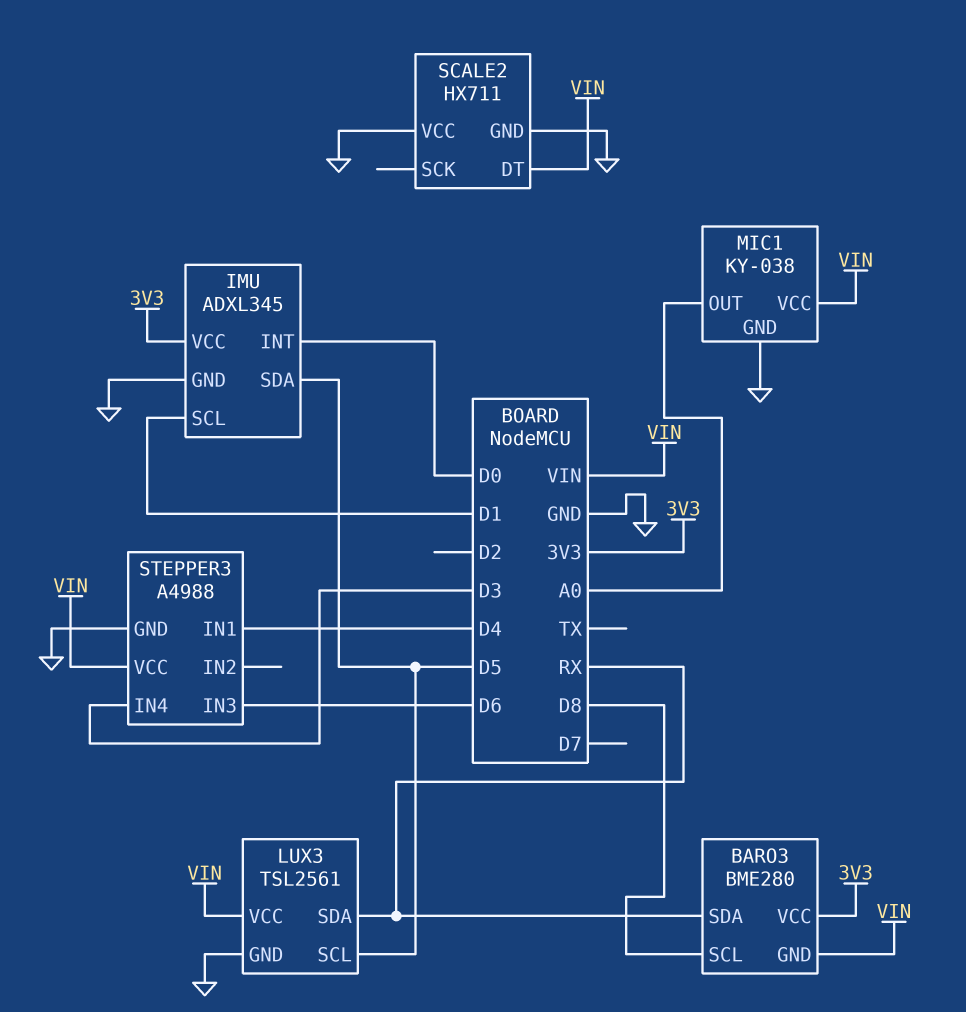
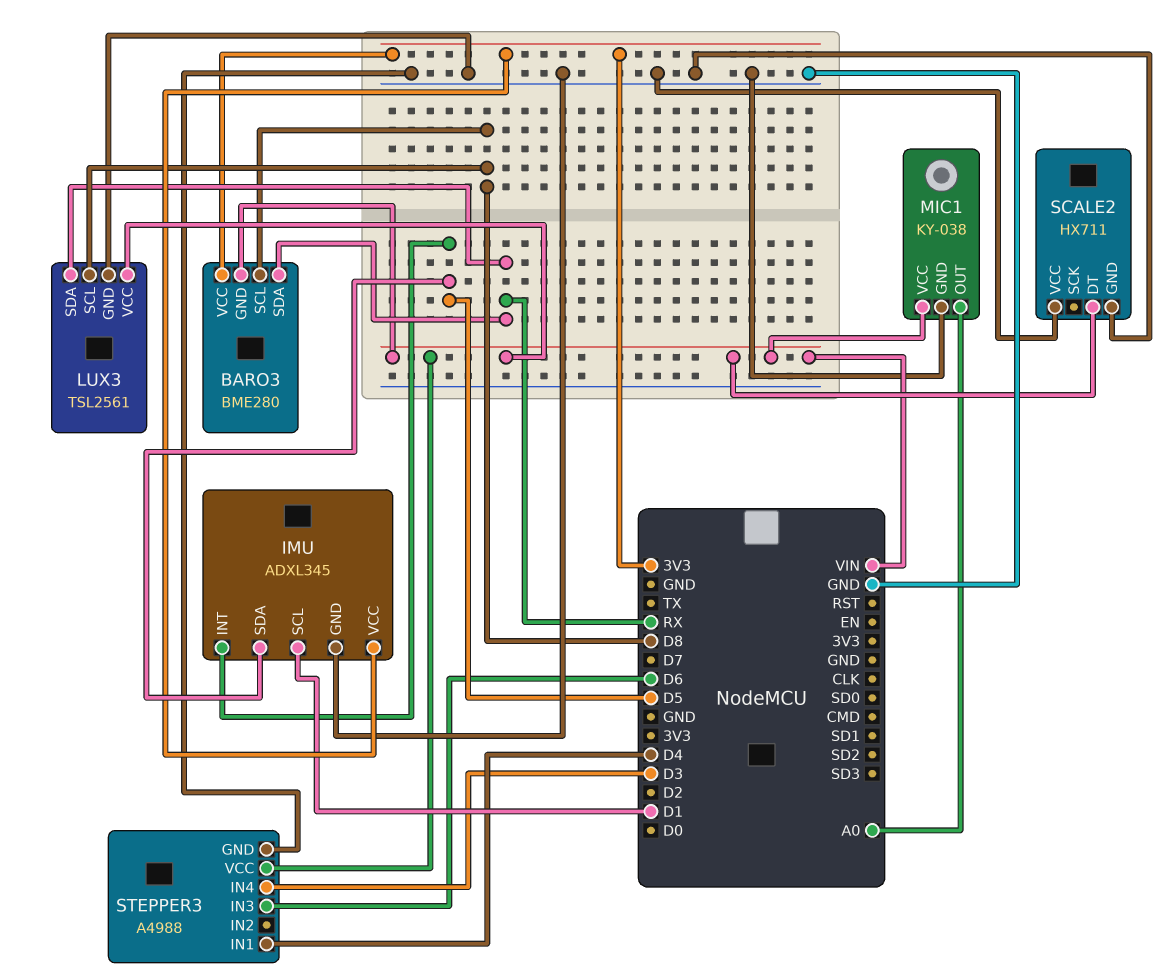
IMU pin INT: D0 -> D5
LUX3 pin SCL: D5 -> D8

